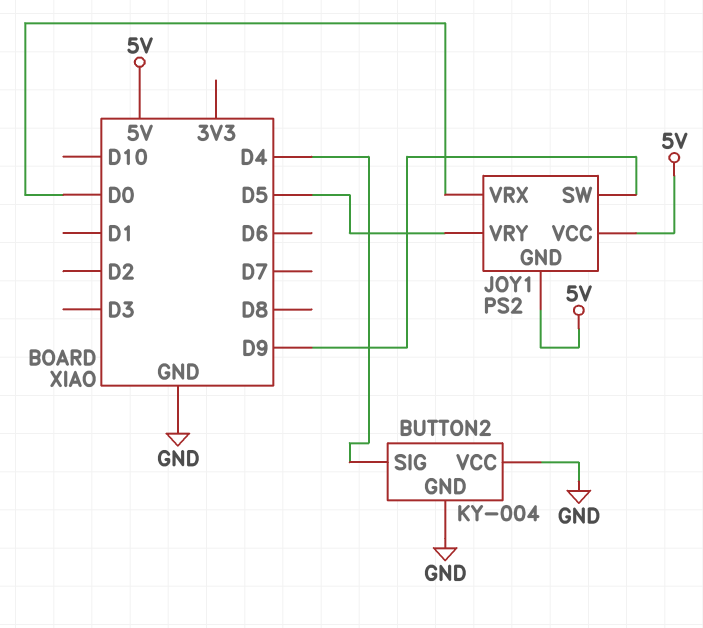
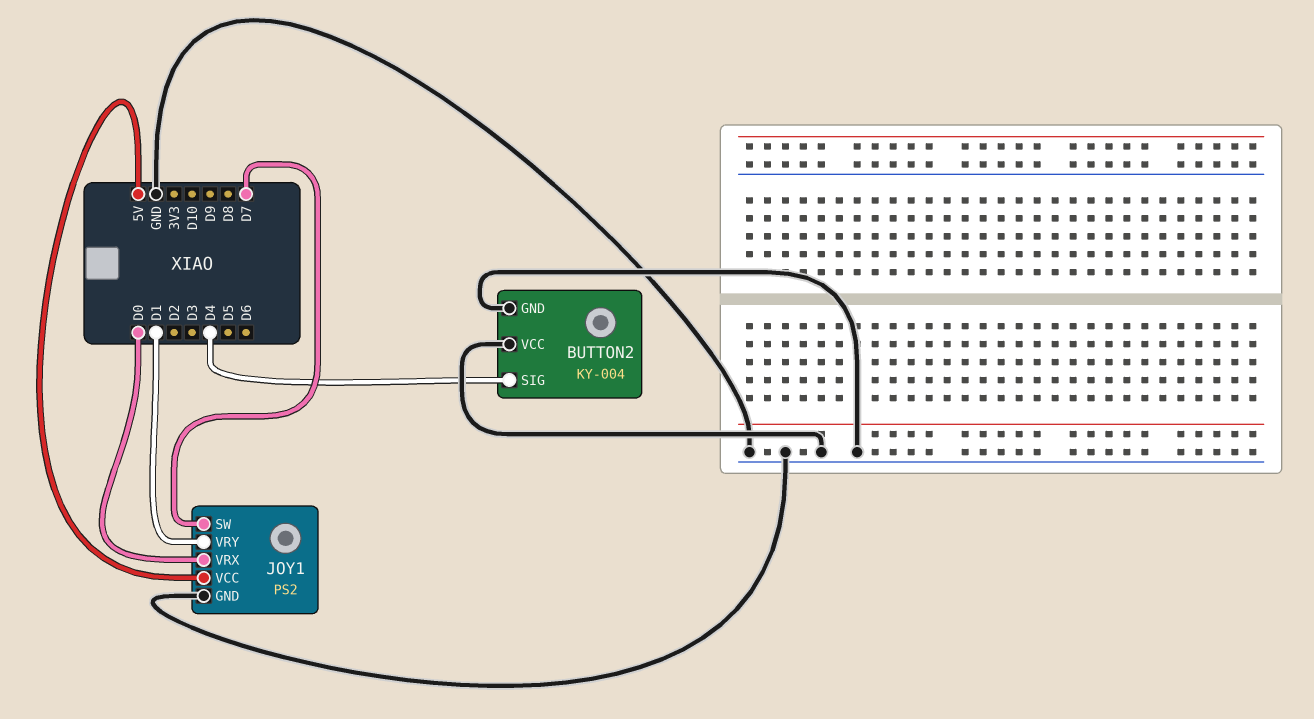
JOY1 pin GND: 5V -> GND
JOY1 pin SW: D9 -> D7
JOY1 pin VRY: D5 -> D1

